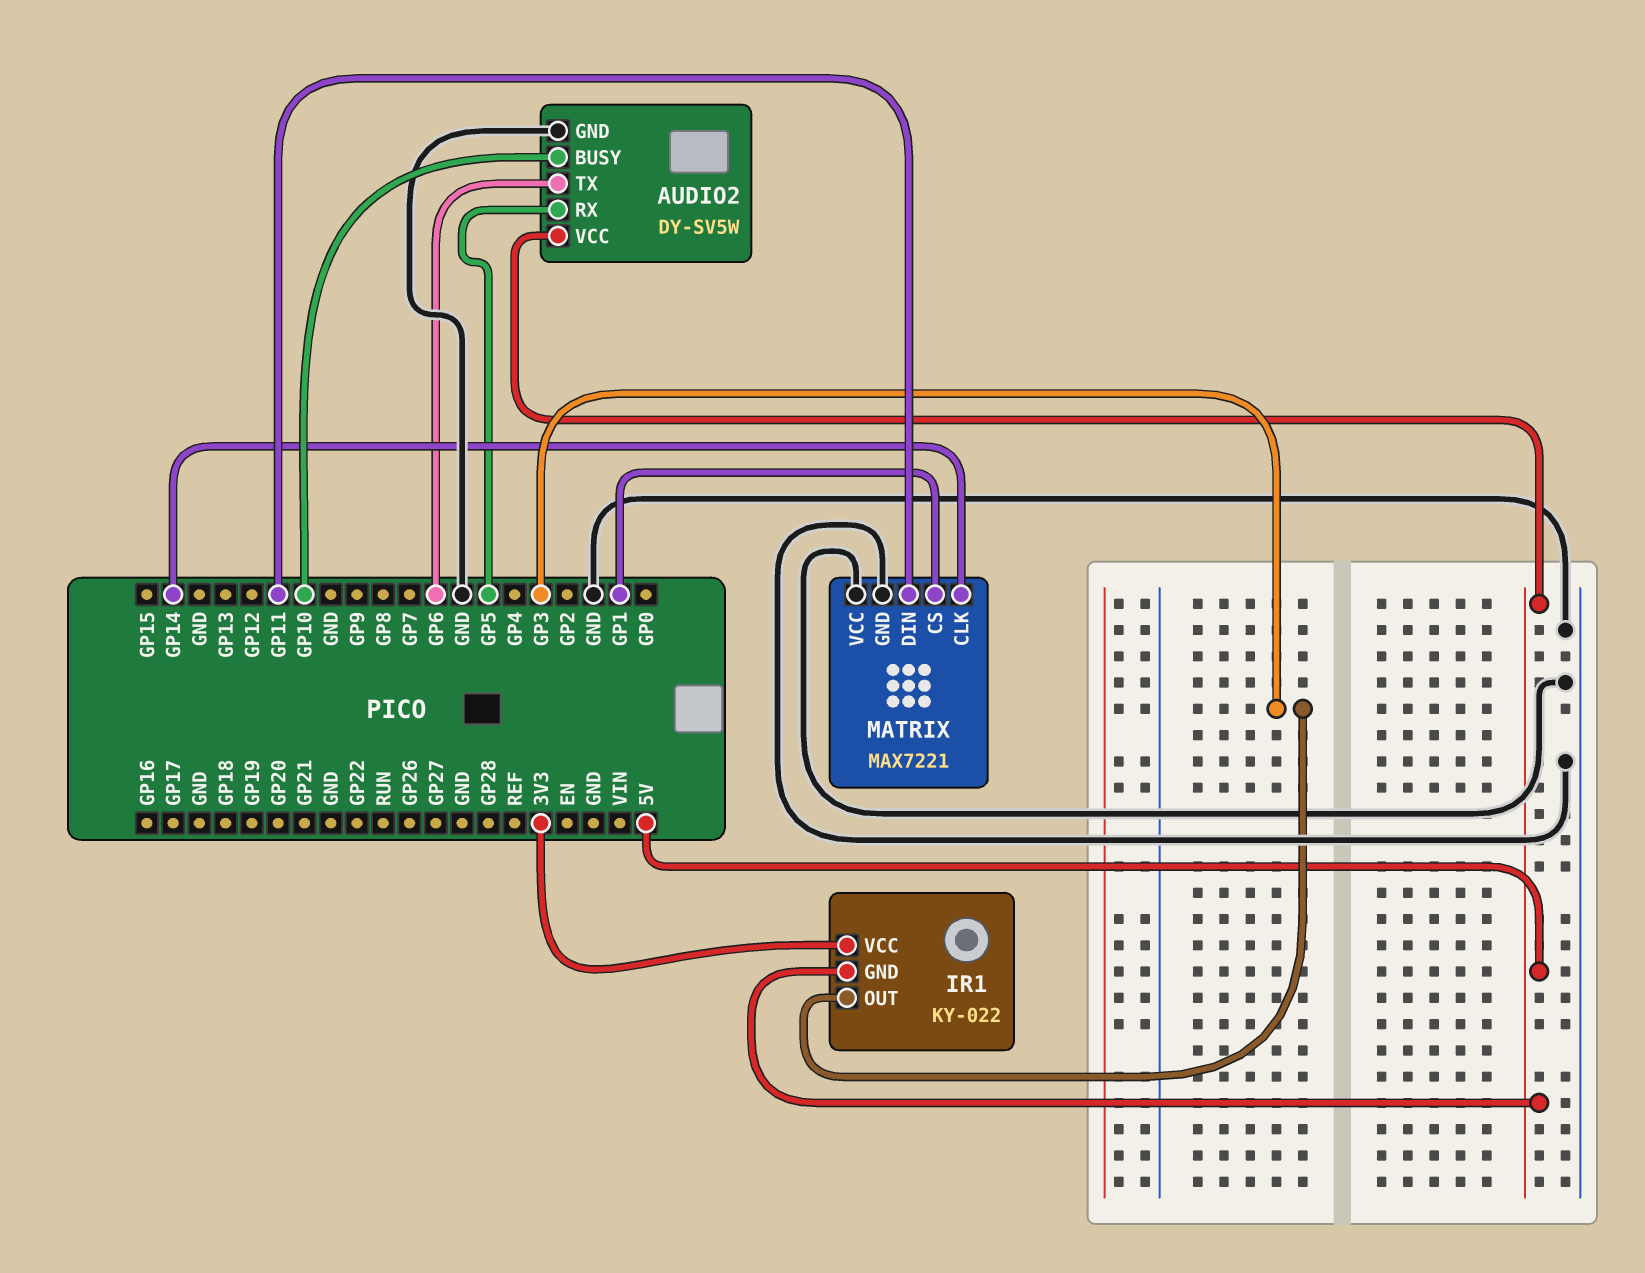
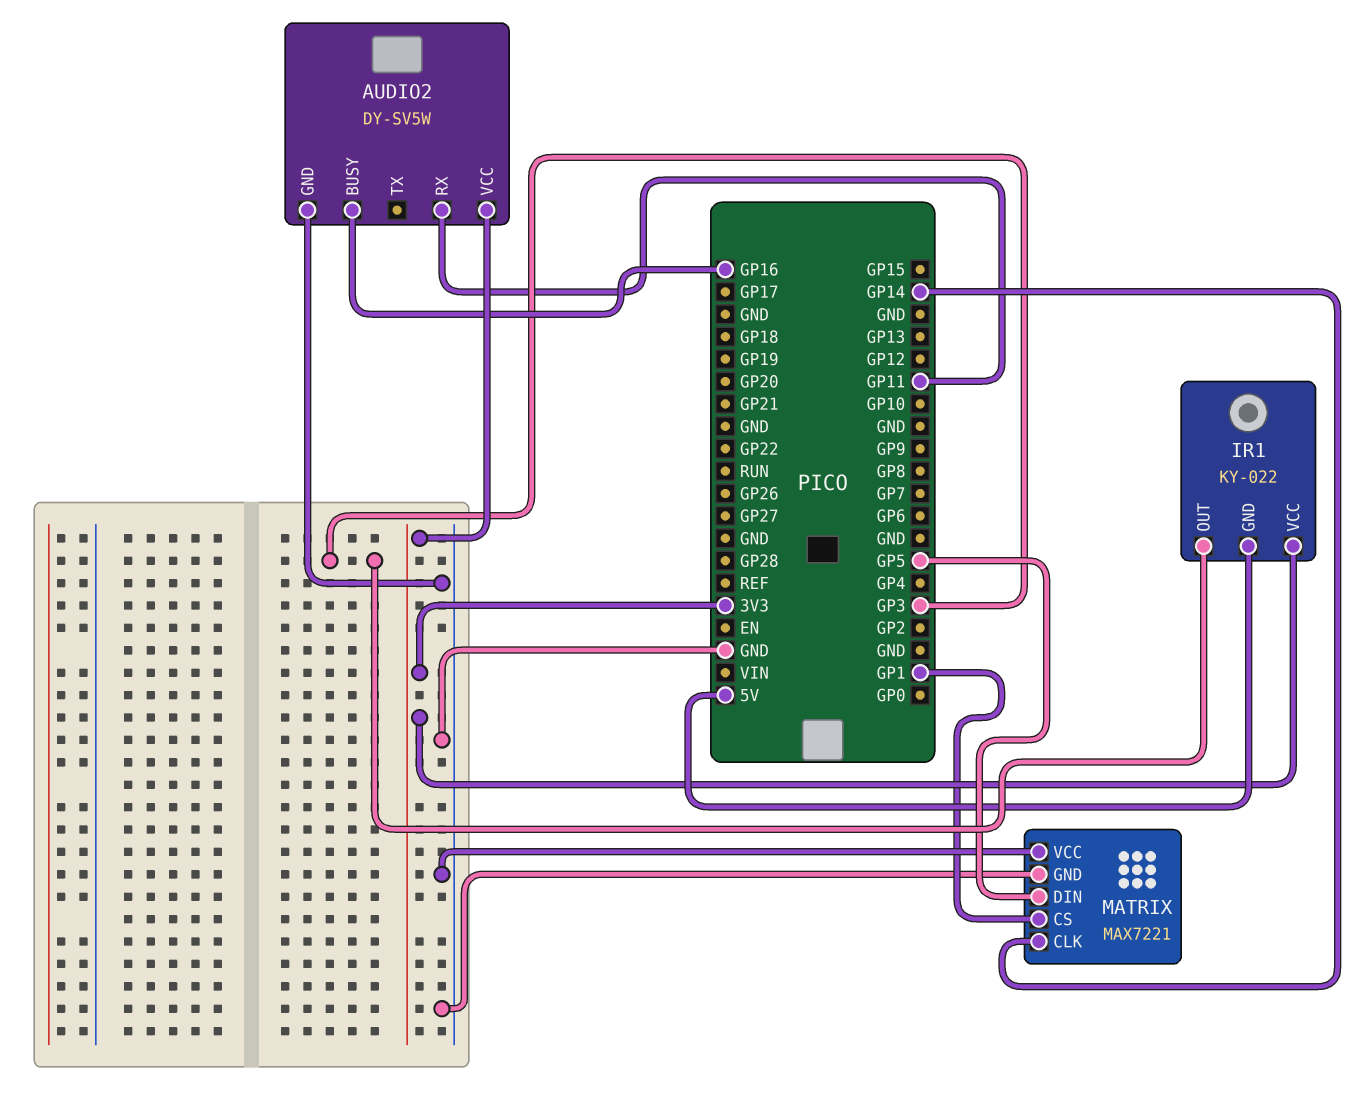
AUDIO2 pin BUSY: GP10 -> GP16
AUDIO2 pin RX: GP5 -> GP11
AUDIO2 pin TX: GP6 -> none
AUDIO2 pin VCC: 5V -> 3V3
MATRIX pin DIN: GP11 -> GP5

